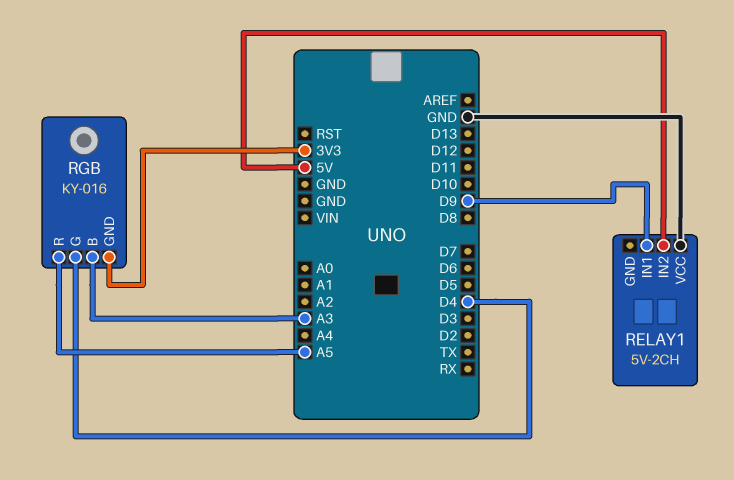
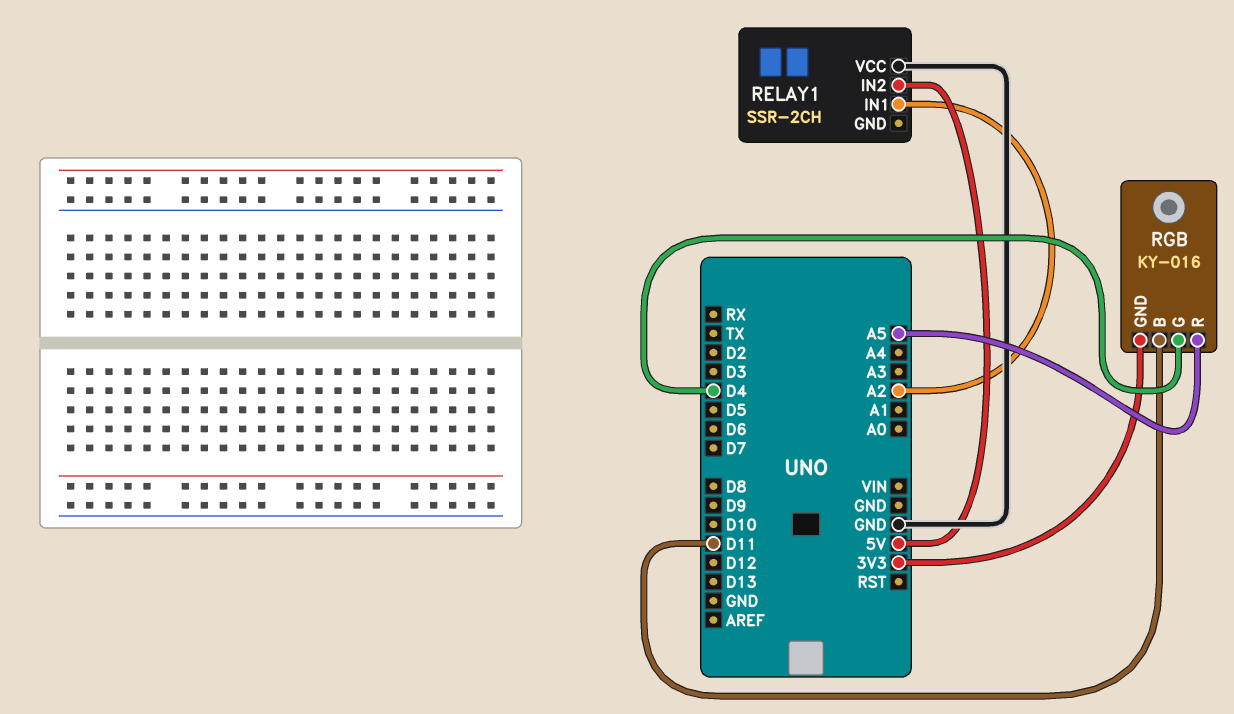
RELAY1: 5V-2CH -> SSR-2CH
RELAY1 pin IN1: D9 -> A2
RGB pin B: A3 -> D11

